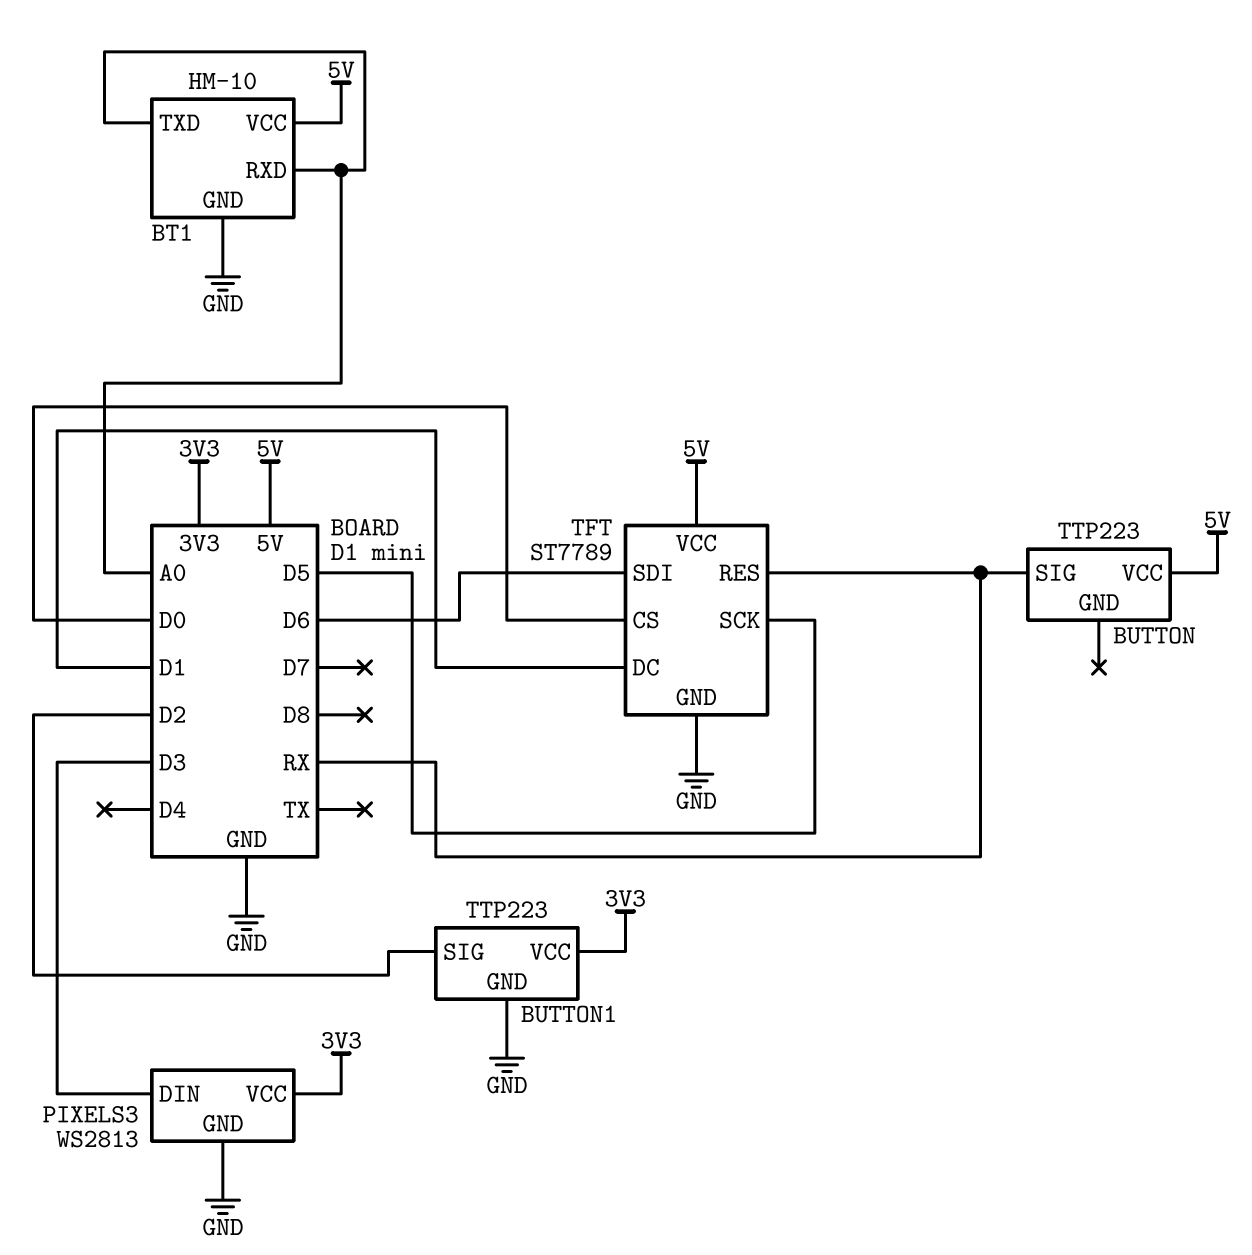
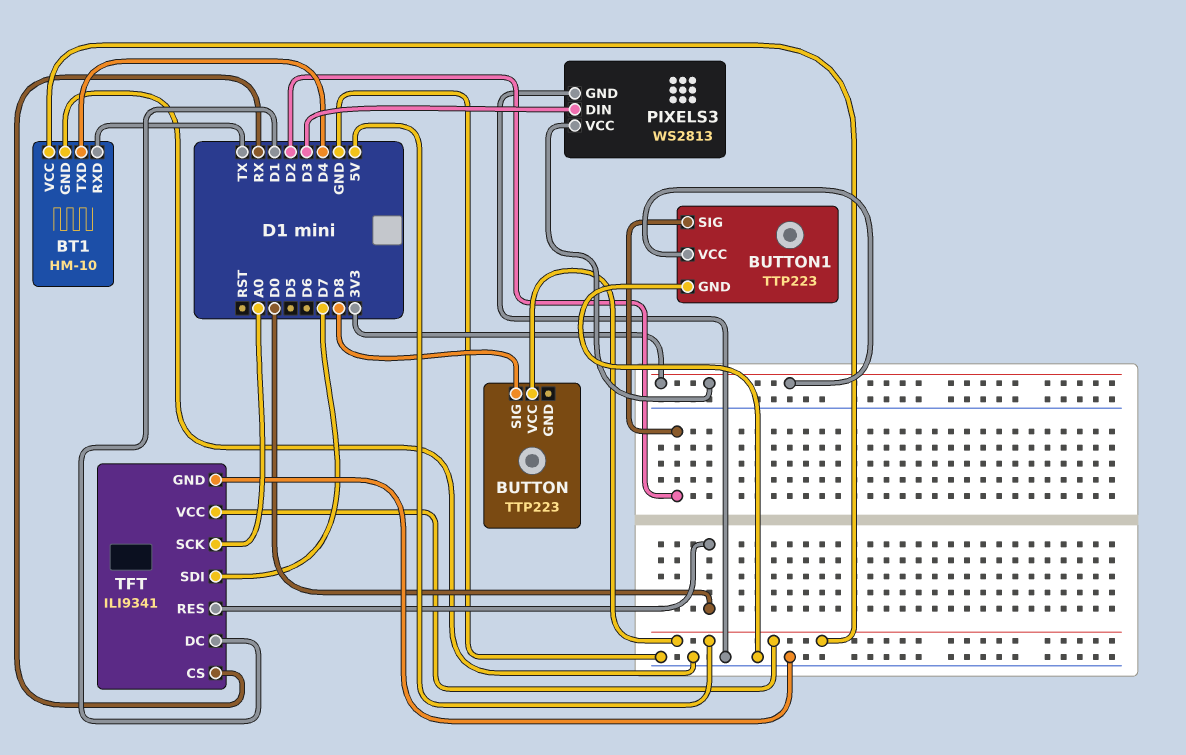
BT1 pin RXD: A0 -> TX
BT1 pin TXD: A0 -> D4
BUTTON pin SIG: RX -> D8
TFT: ST7789 -> ILI9341
TFT pin CS: D0 -> RX
TFT pin RES: RX -> D0
TFT pin SCK: D5 -> A0
TFT pin SDI: D6 -> D7

